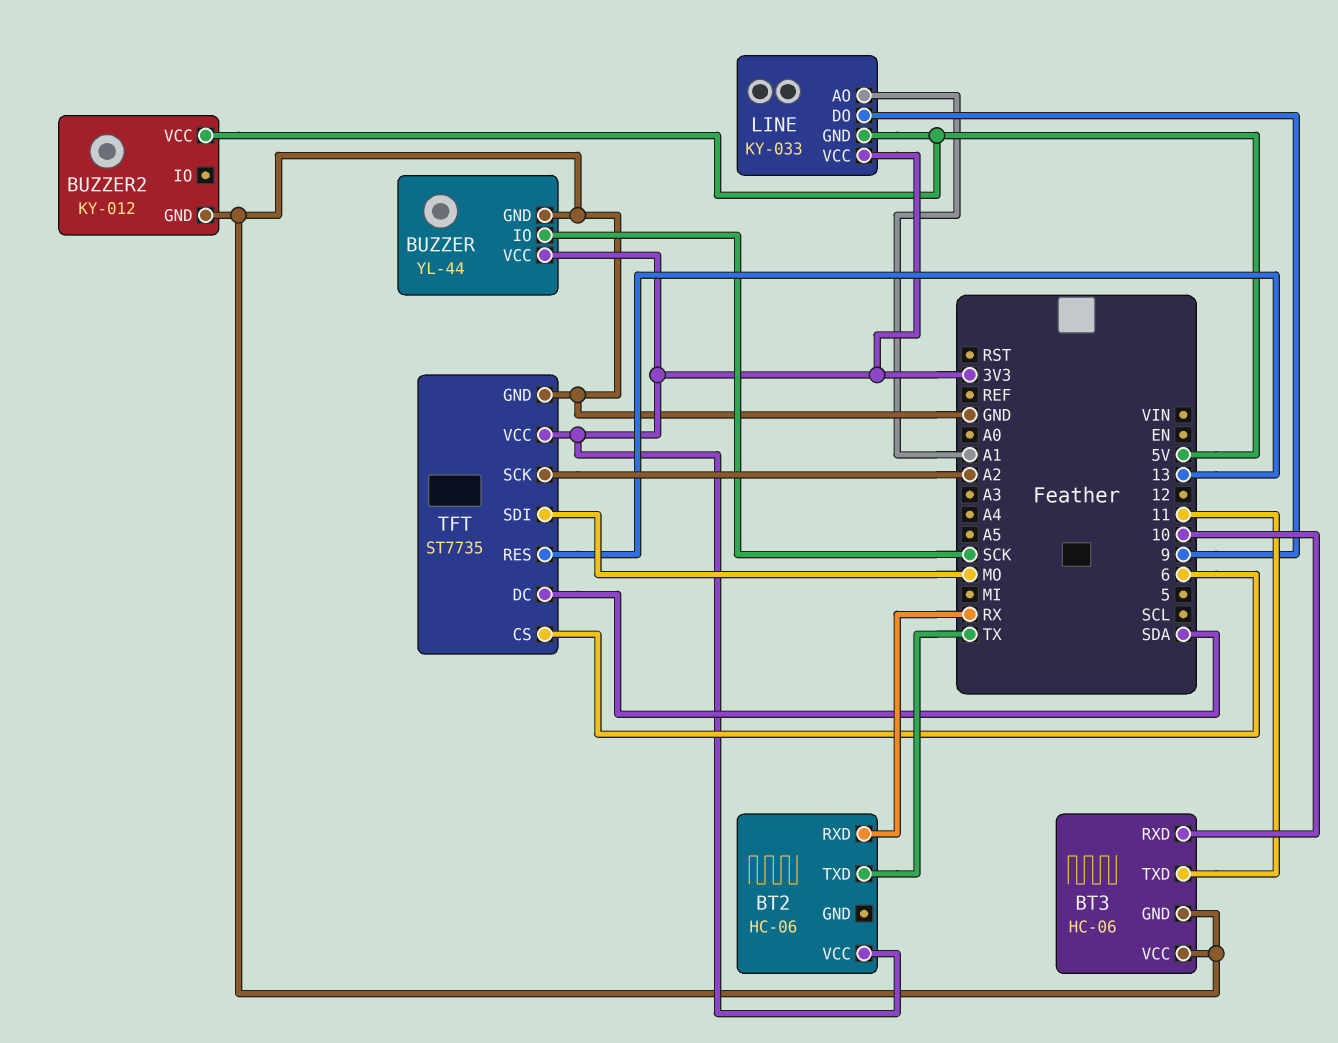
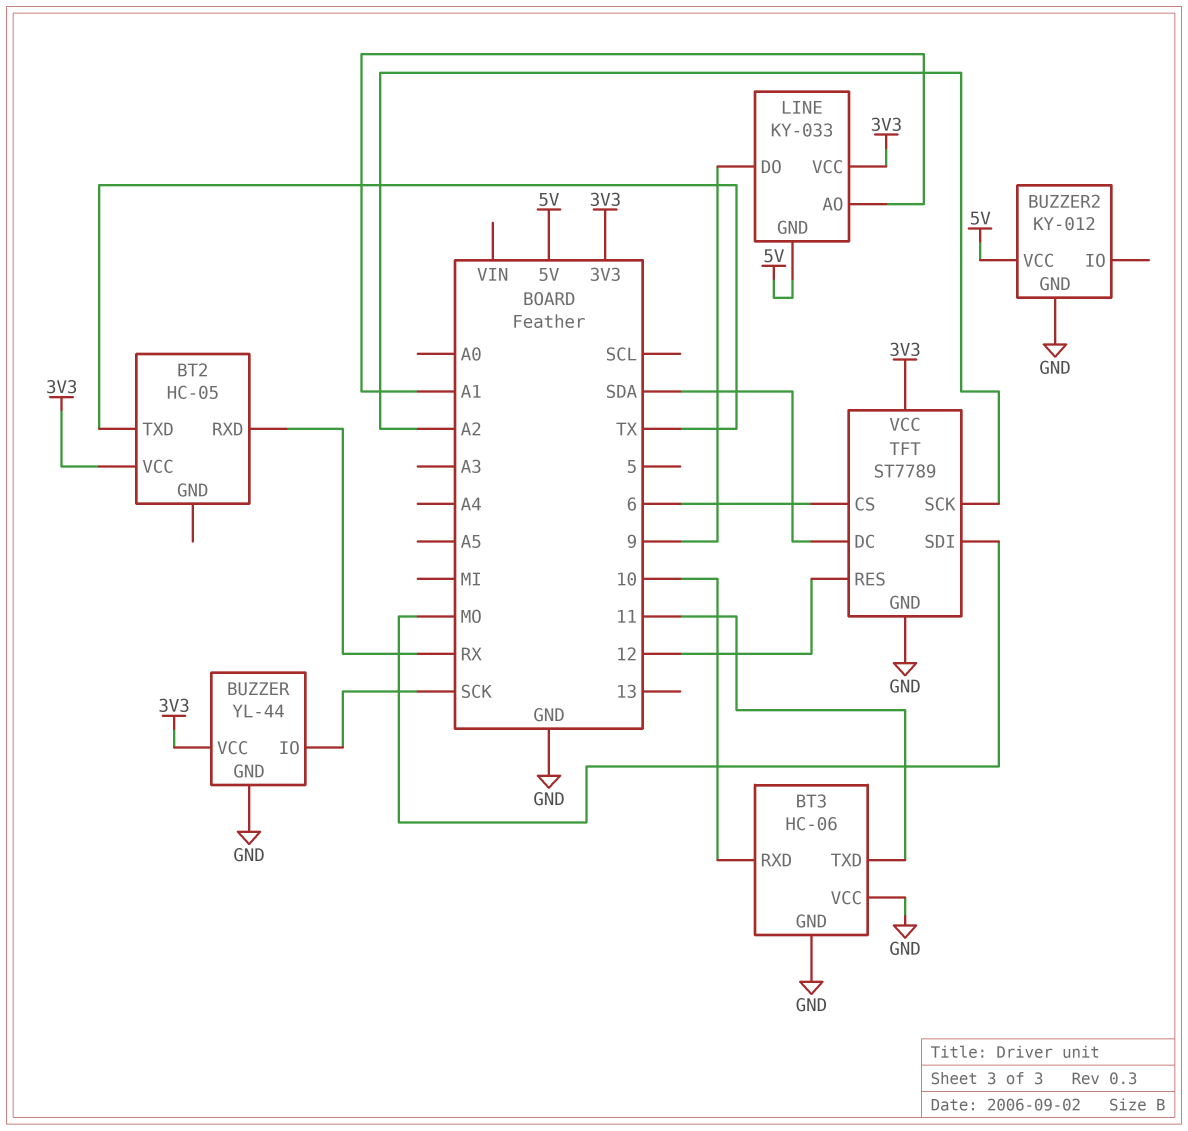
BT2: HC-06 -> HC-05
TFT: ST7735 -> ST7789
TFT pin RES: 13 -> 12

